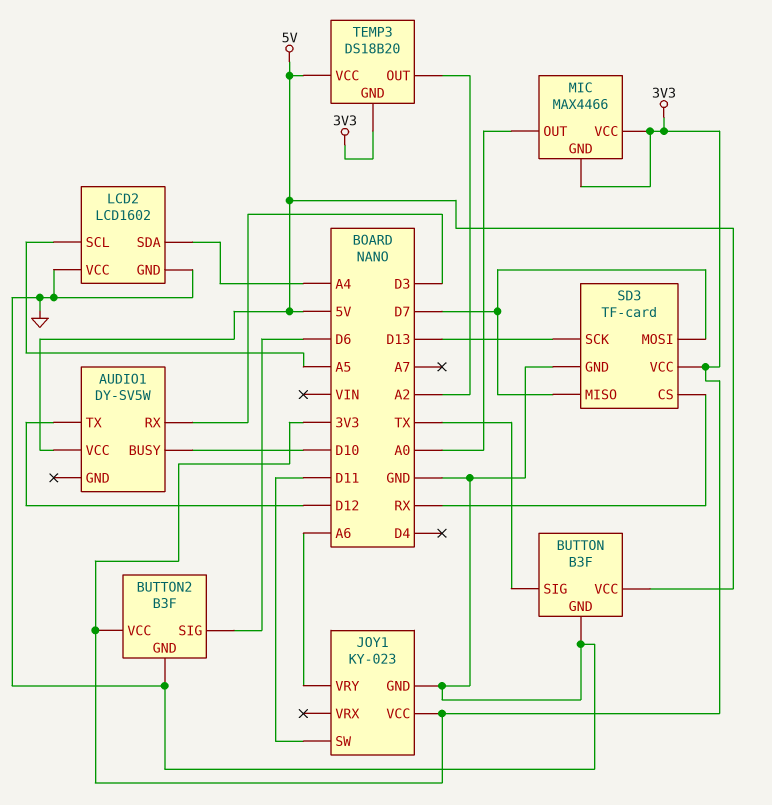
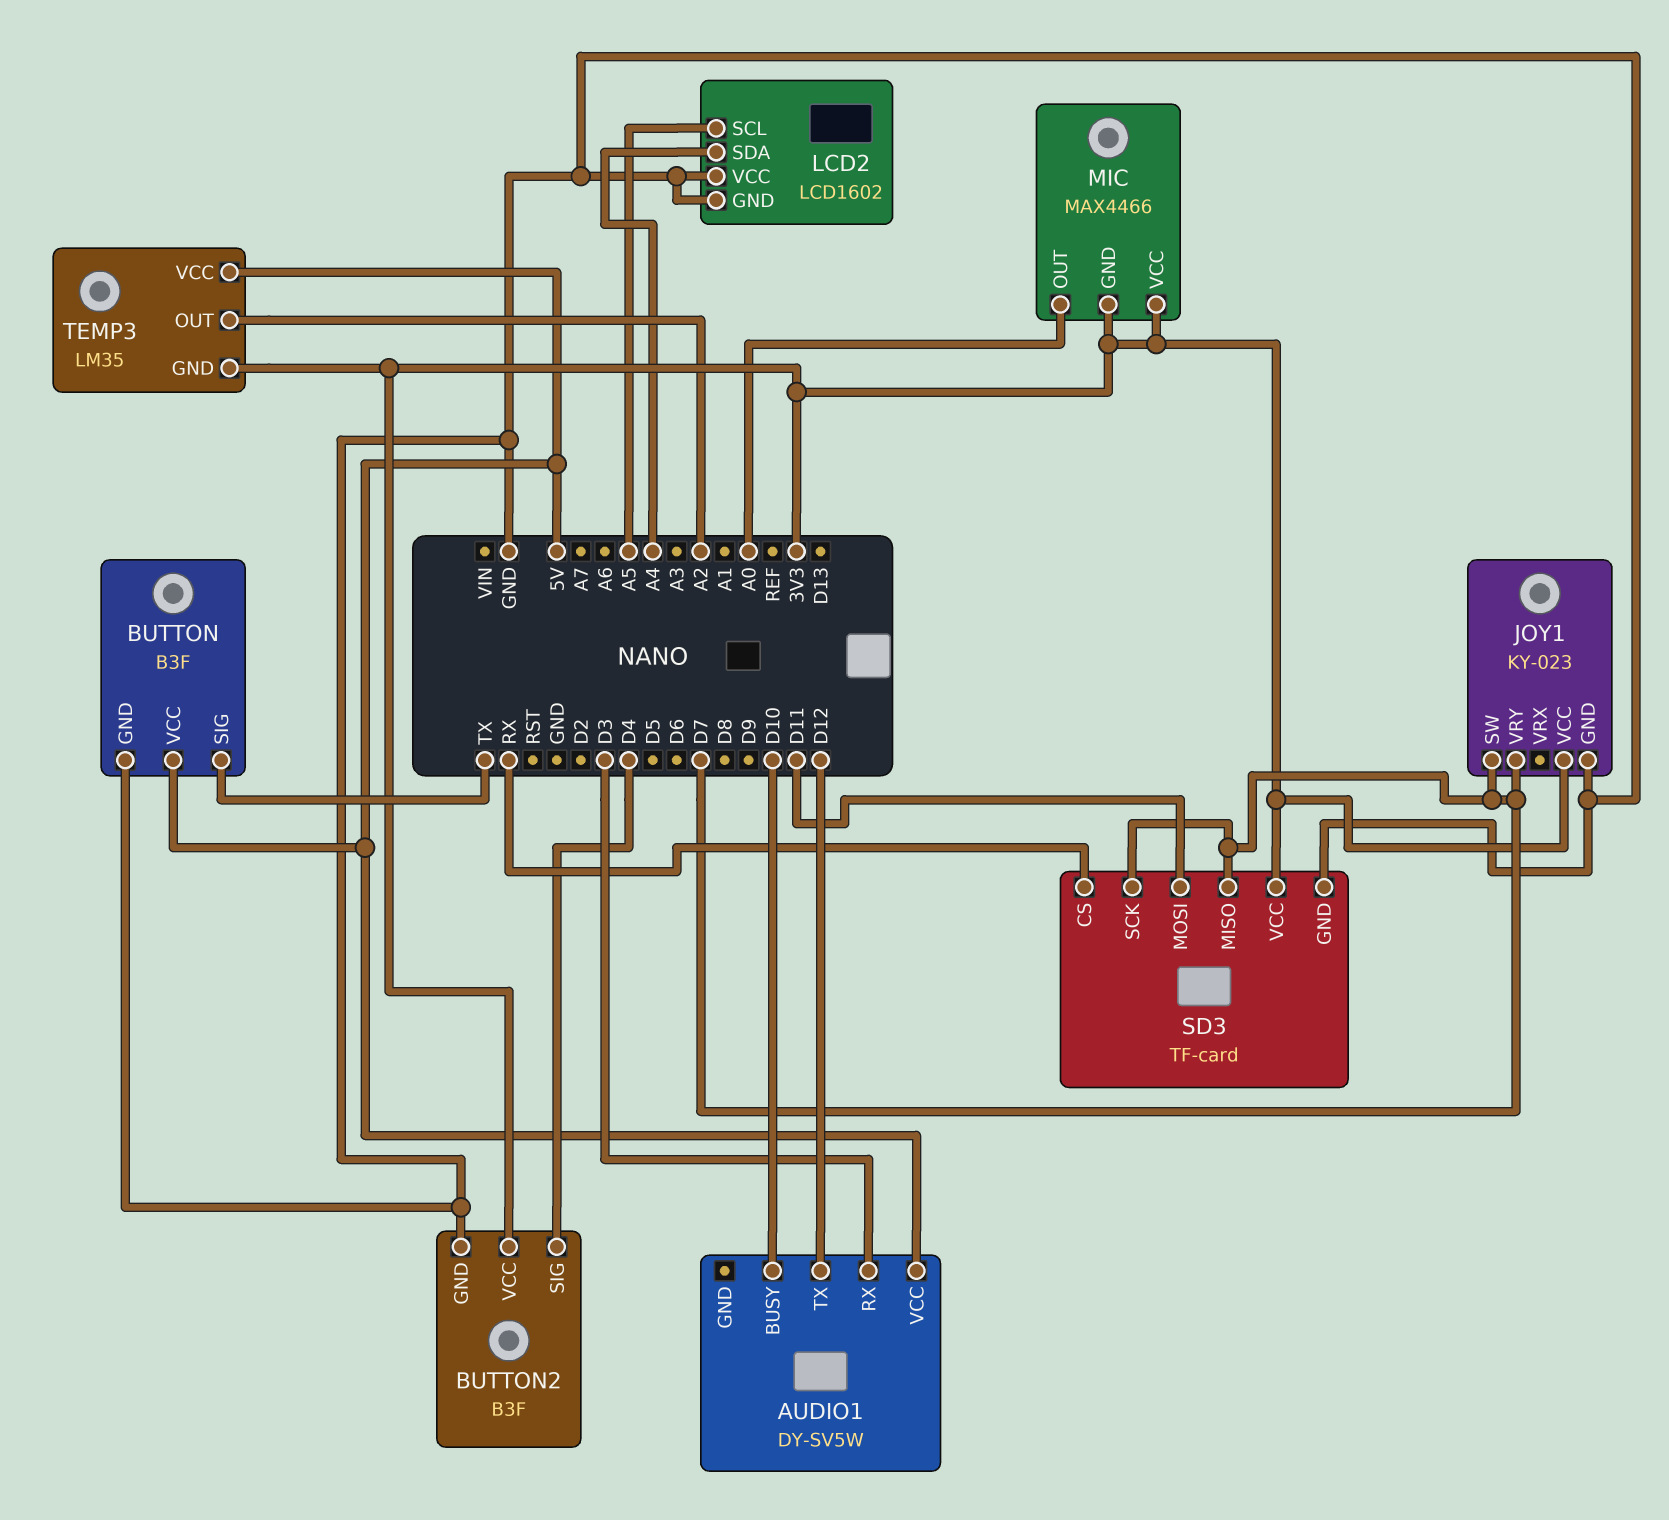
BUTTON2 pin SIG: D6 -> D4
JOY1 pin SW: D11 -> D7
JOY1 pin VRY: A6 -> D7
SD3 pin MOSI: D7 -> D11
SD3 pin SCK: D13 -> D7
TEMP3: DS18B20 -> LM35

